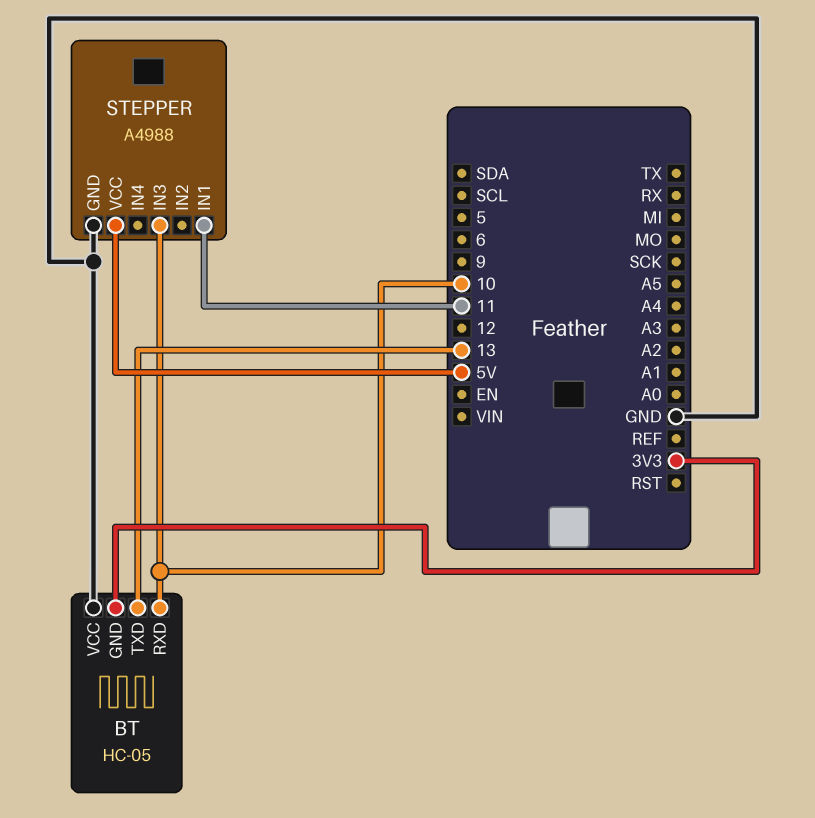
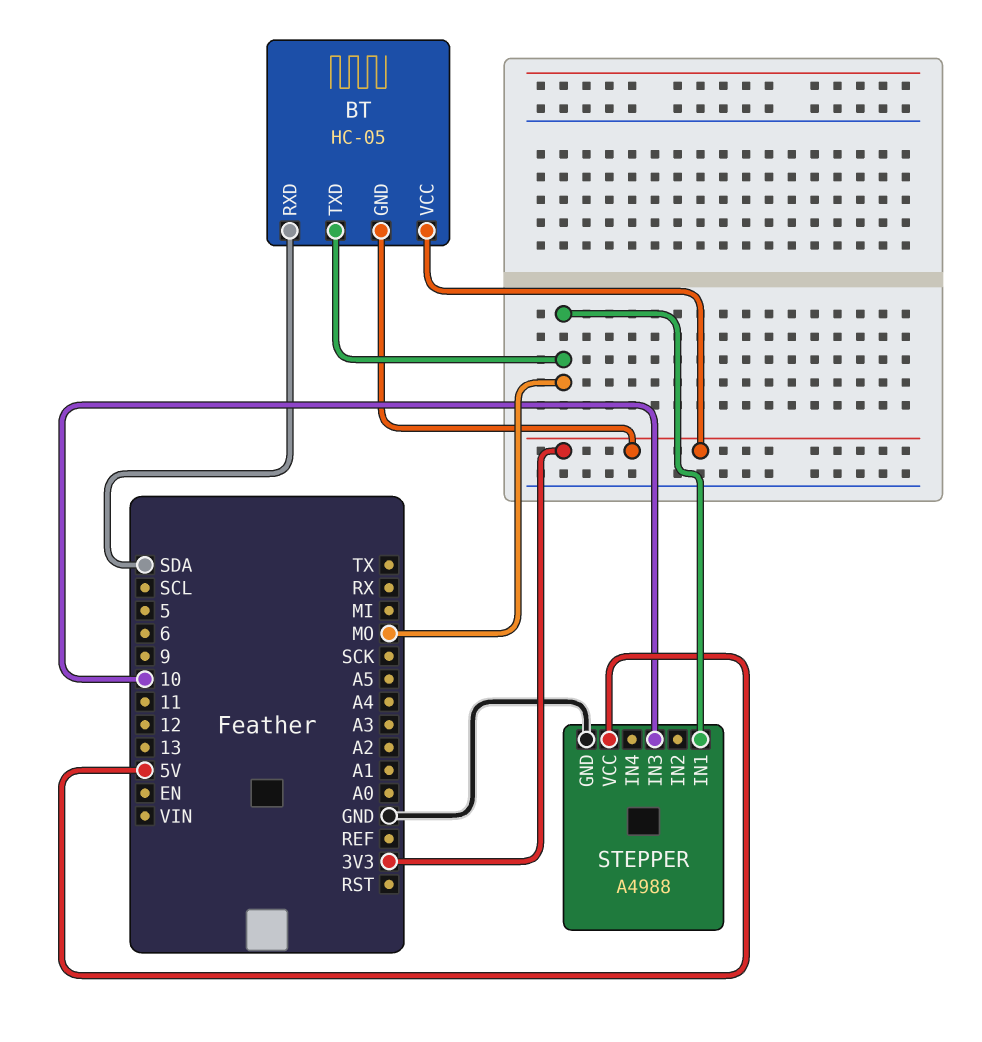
BT pin RXD: 10 -> SDA
BT pin TXD: 13 -> MO
BT pin VCC: GND -> 3V3
STEPPER pin IN1: 11 -> MO

